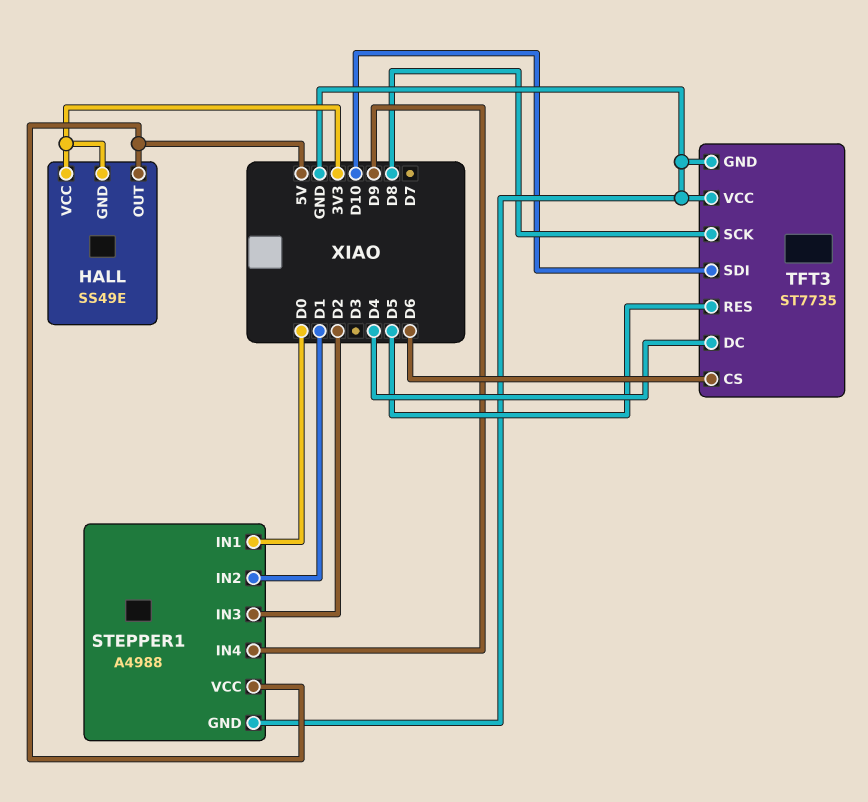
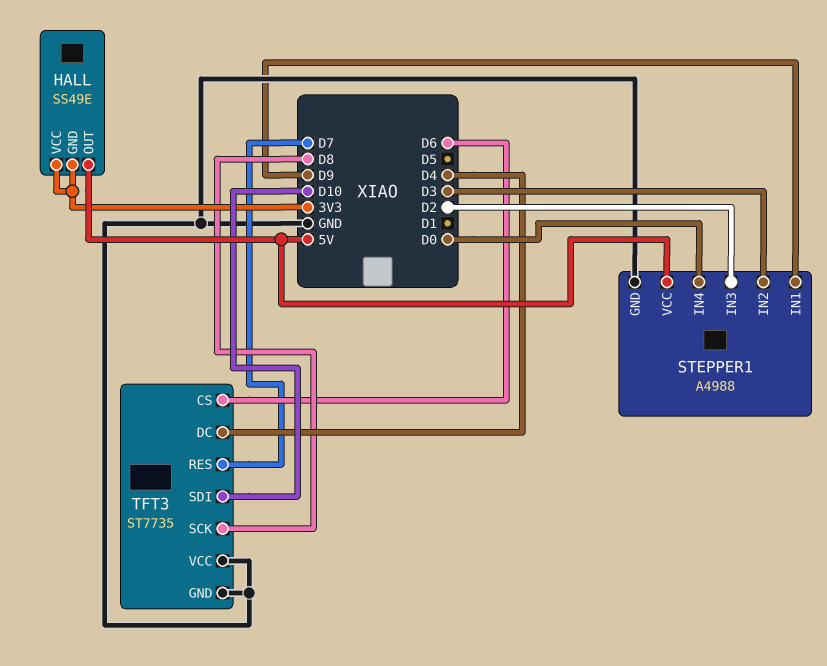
STEPPER1 pin IN1: D0 -> D9
STEPPER1 pin IN2: D1 -> D3
STEPPER1 pin IN4: D9 -> D0
TFT3 pin RES: D5 -> D7

